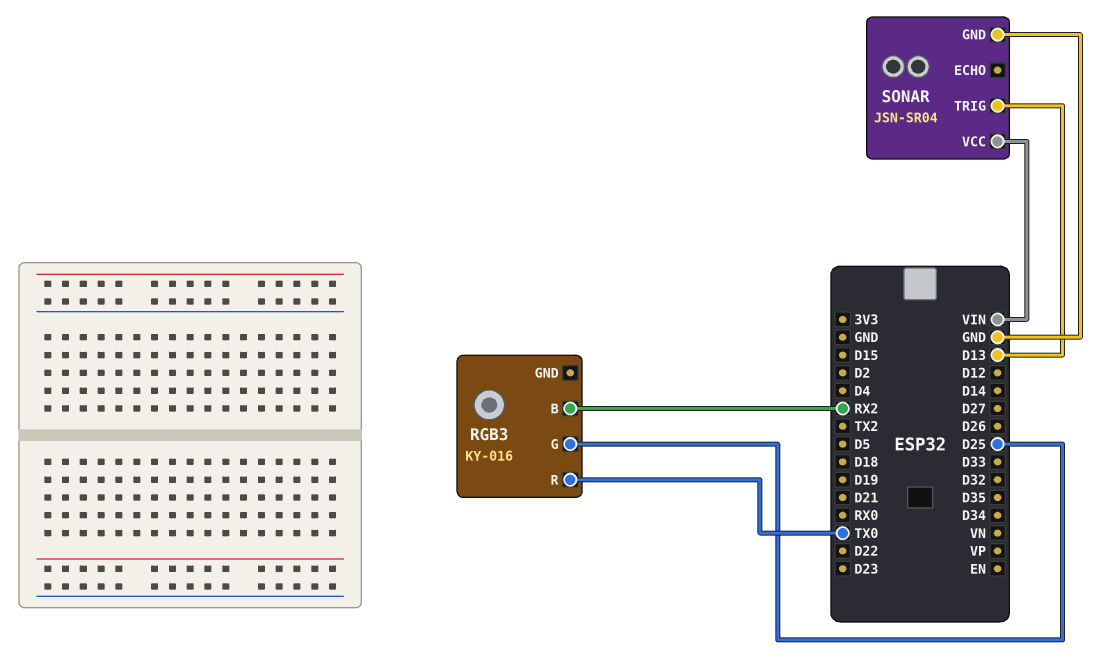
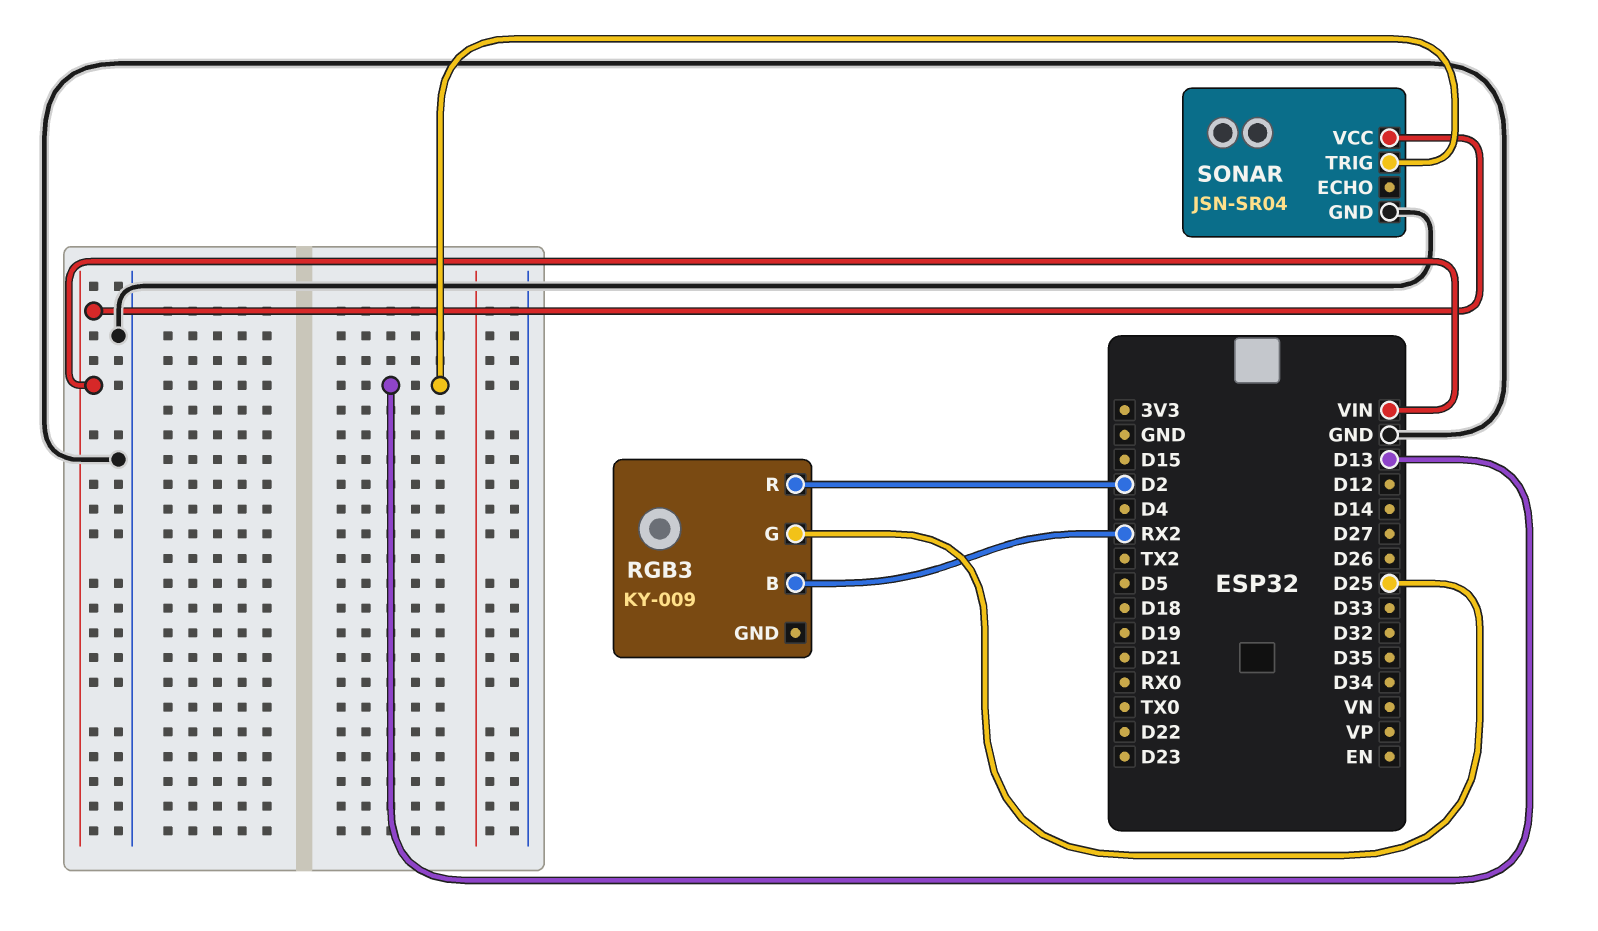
RGB3: KY-016 -> KY-009
RGB3 pin R: TX0 -> D2

